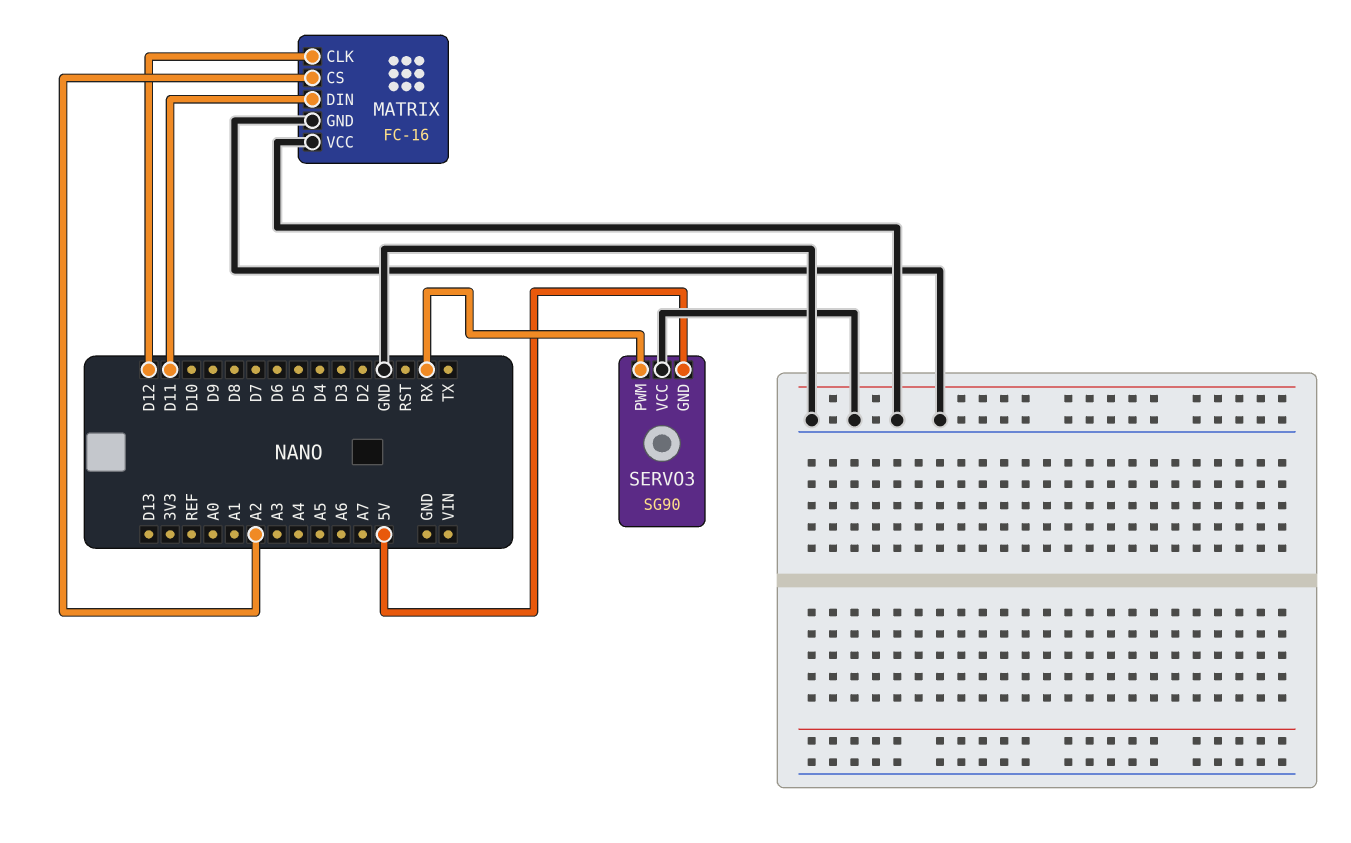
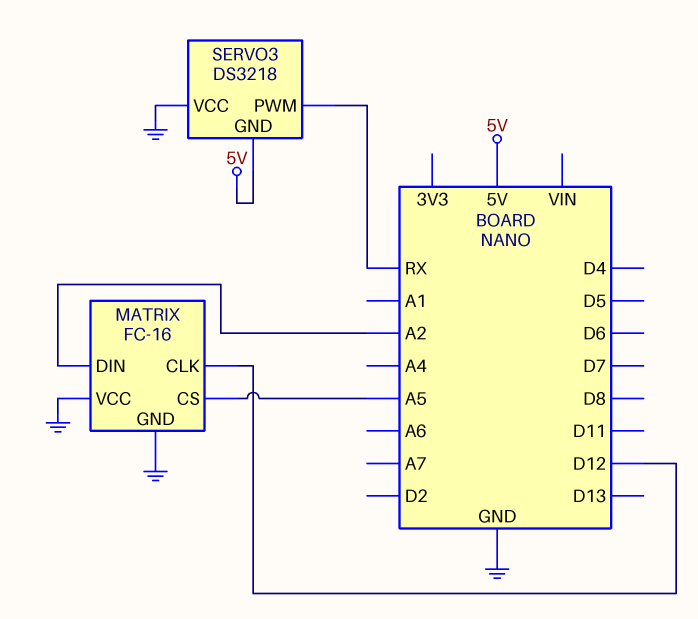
MATRIX pin CS: A2 -> A5
MATRIX pin DIN: D11 -> A2
SERVO3: SG90 -> DS3218

